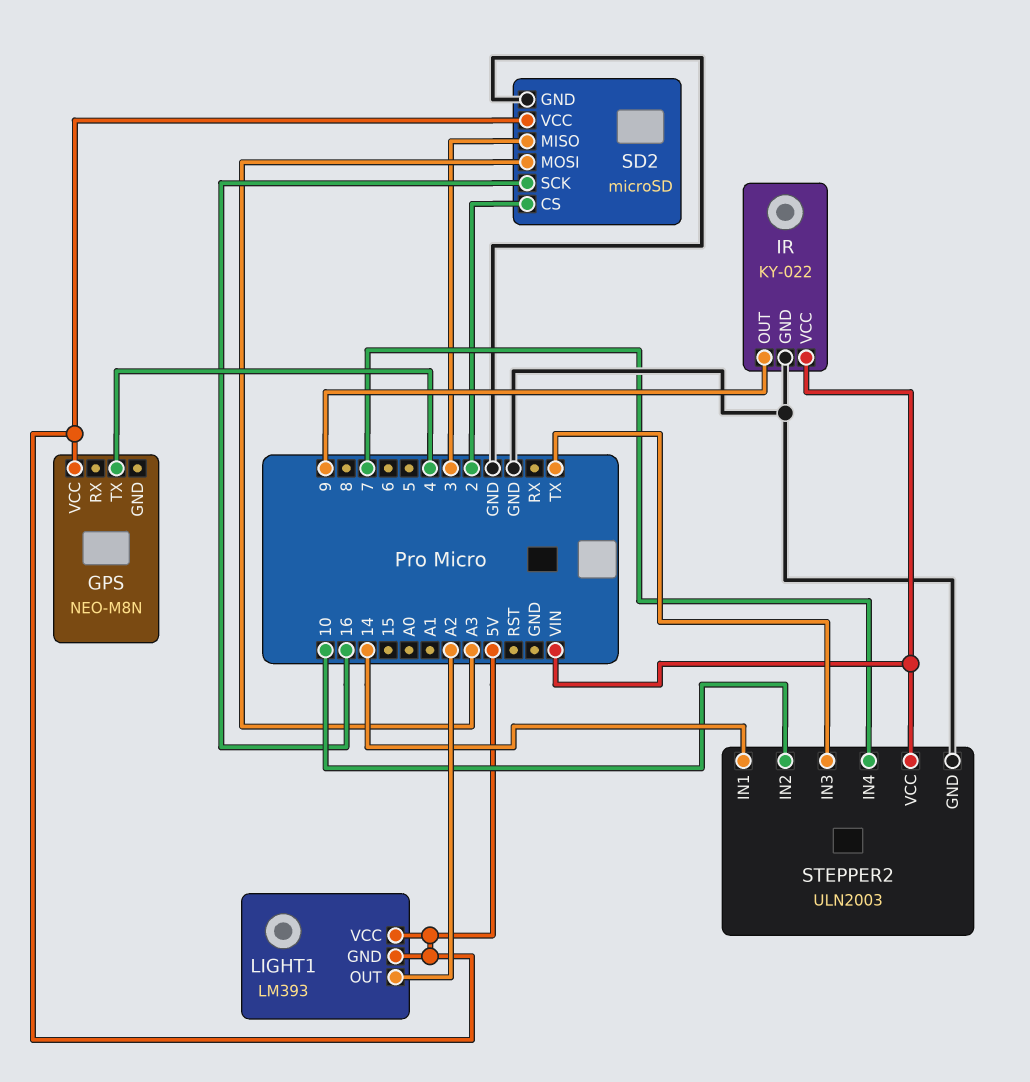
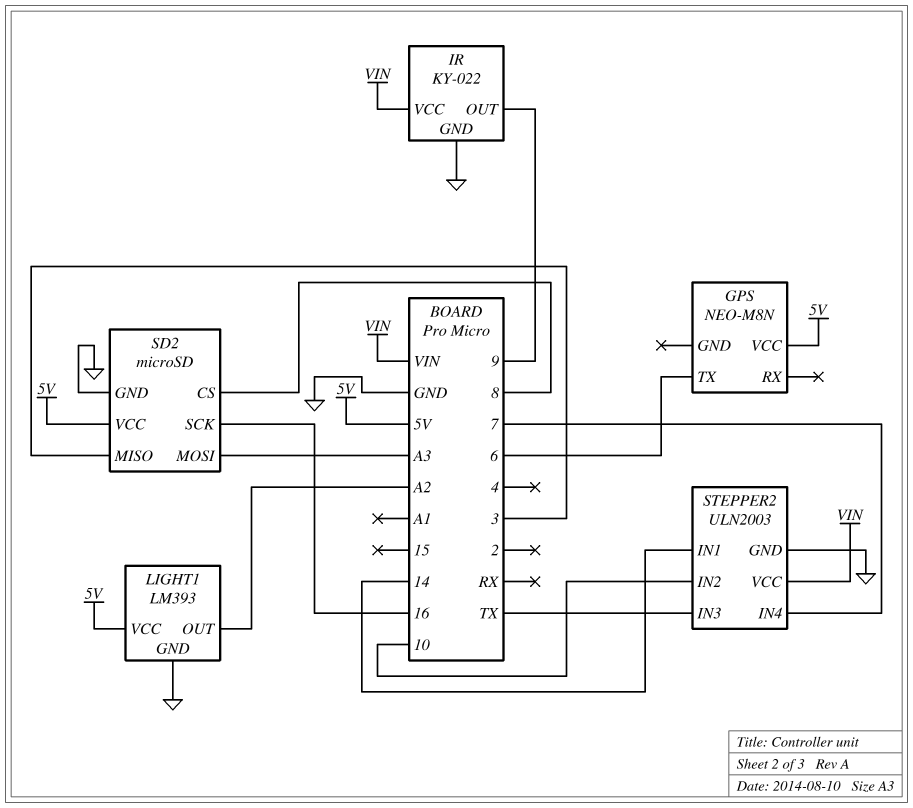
GPS pin TX: 4 -> 6
LIGHT1 pin GND: 5V -> GND
SD2 pin CS: 2 -> 8

